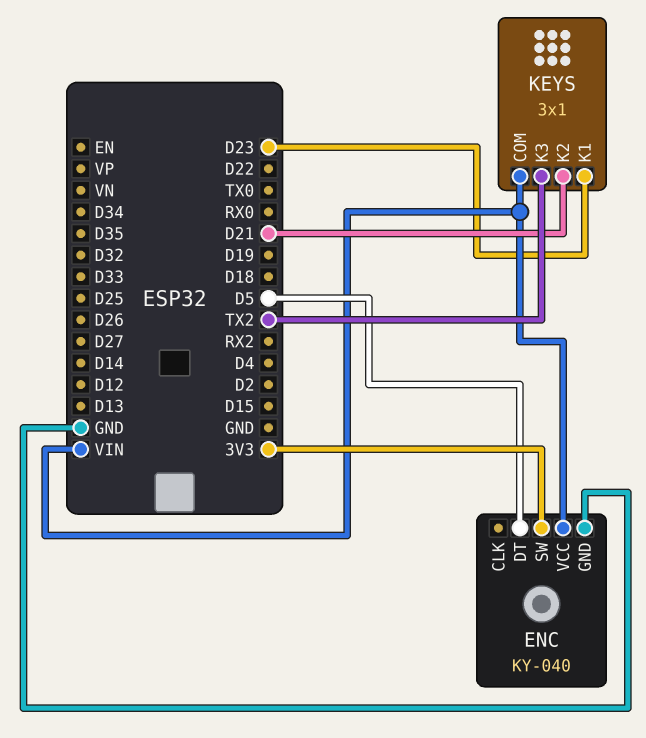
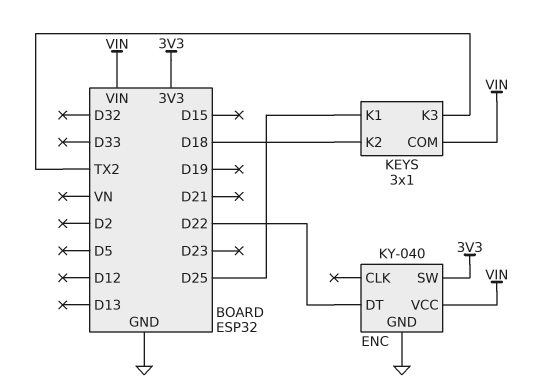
ENC pin DT: D5 -> D22
KEYS pin K1: D23 -> D25
KEYS pin K2: D21 -> D18

